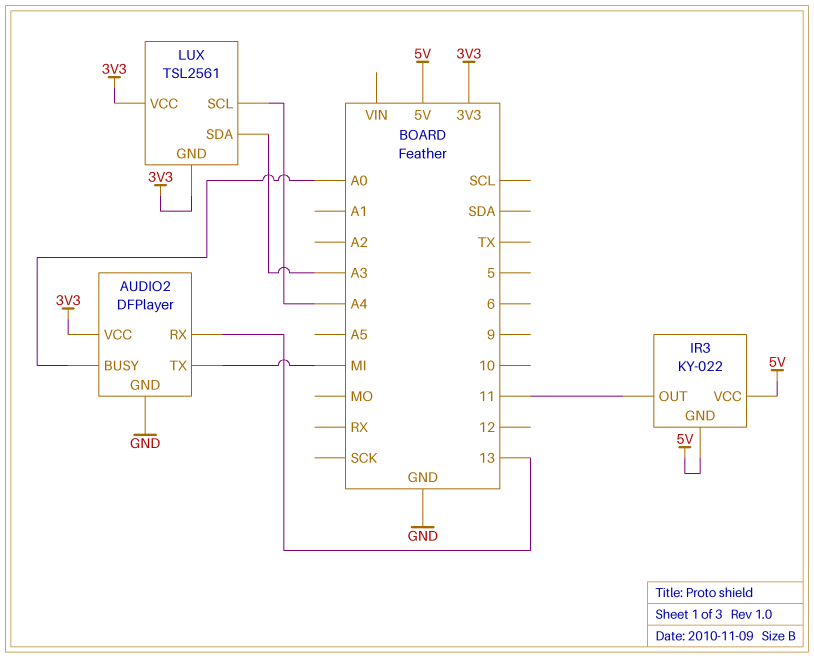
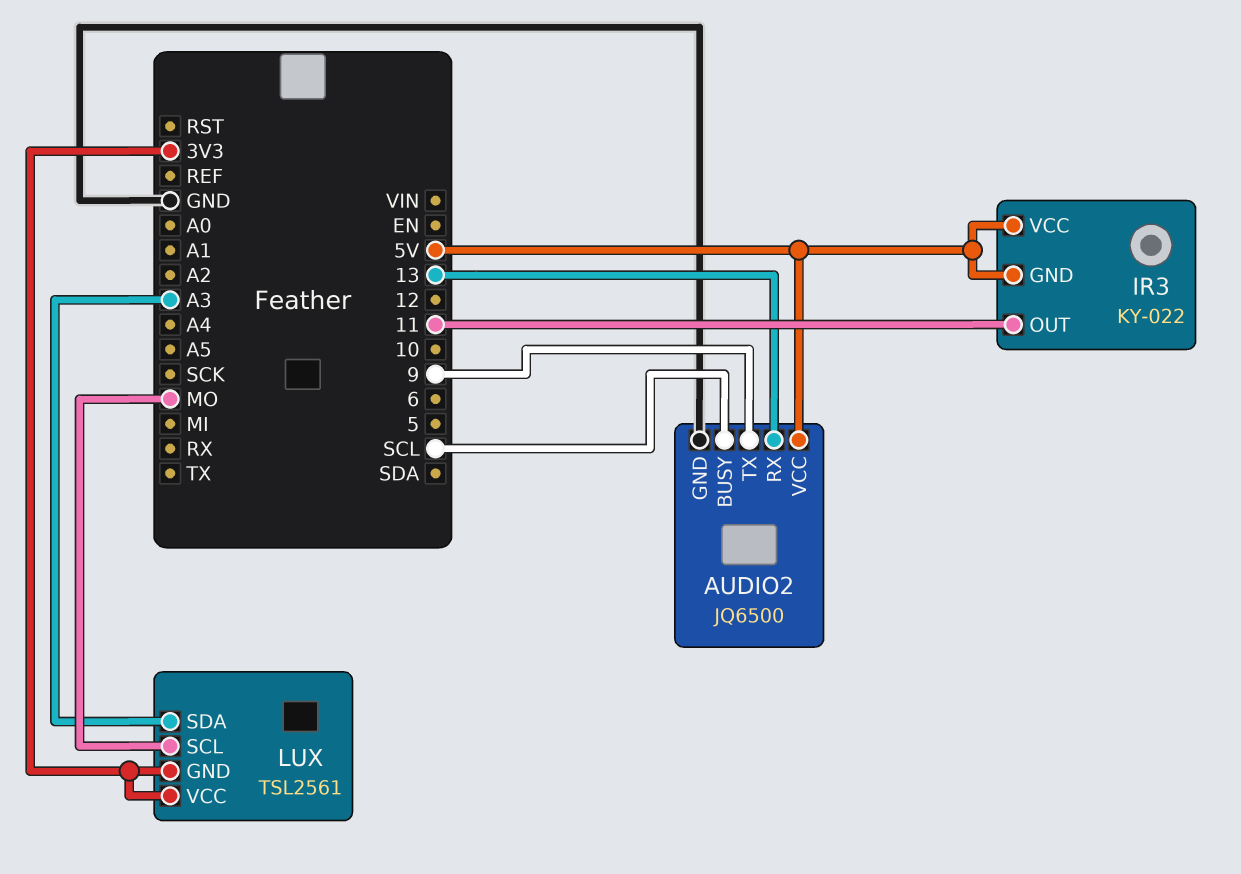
AUDIO2: DFPlayer -> JQ6500
AUDIO2 pin BUSY: A0 -> SCL
AUDIO2 pin TX: MI -> 9
AUDIO2 pin VCC: 3V3 -> 5V
LUX pin SCL: A4 -> MO

